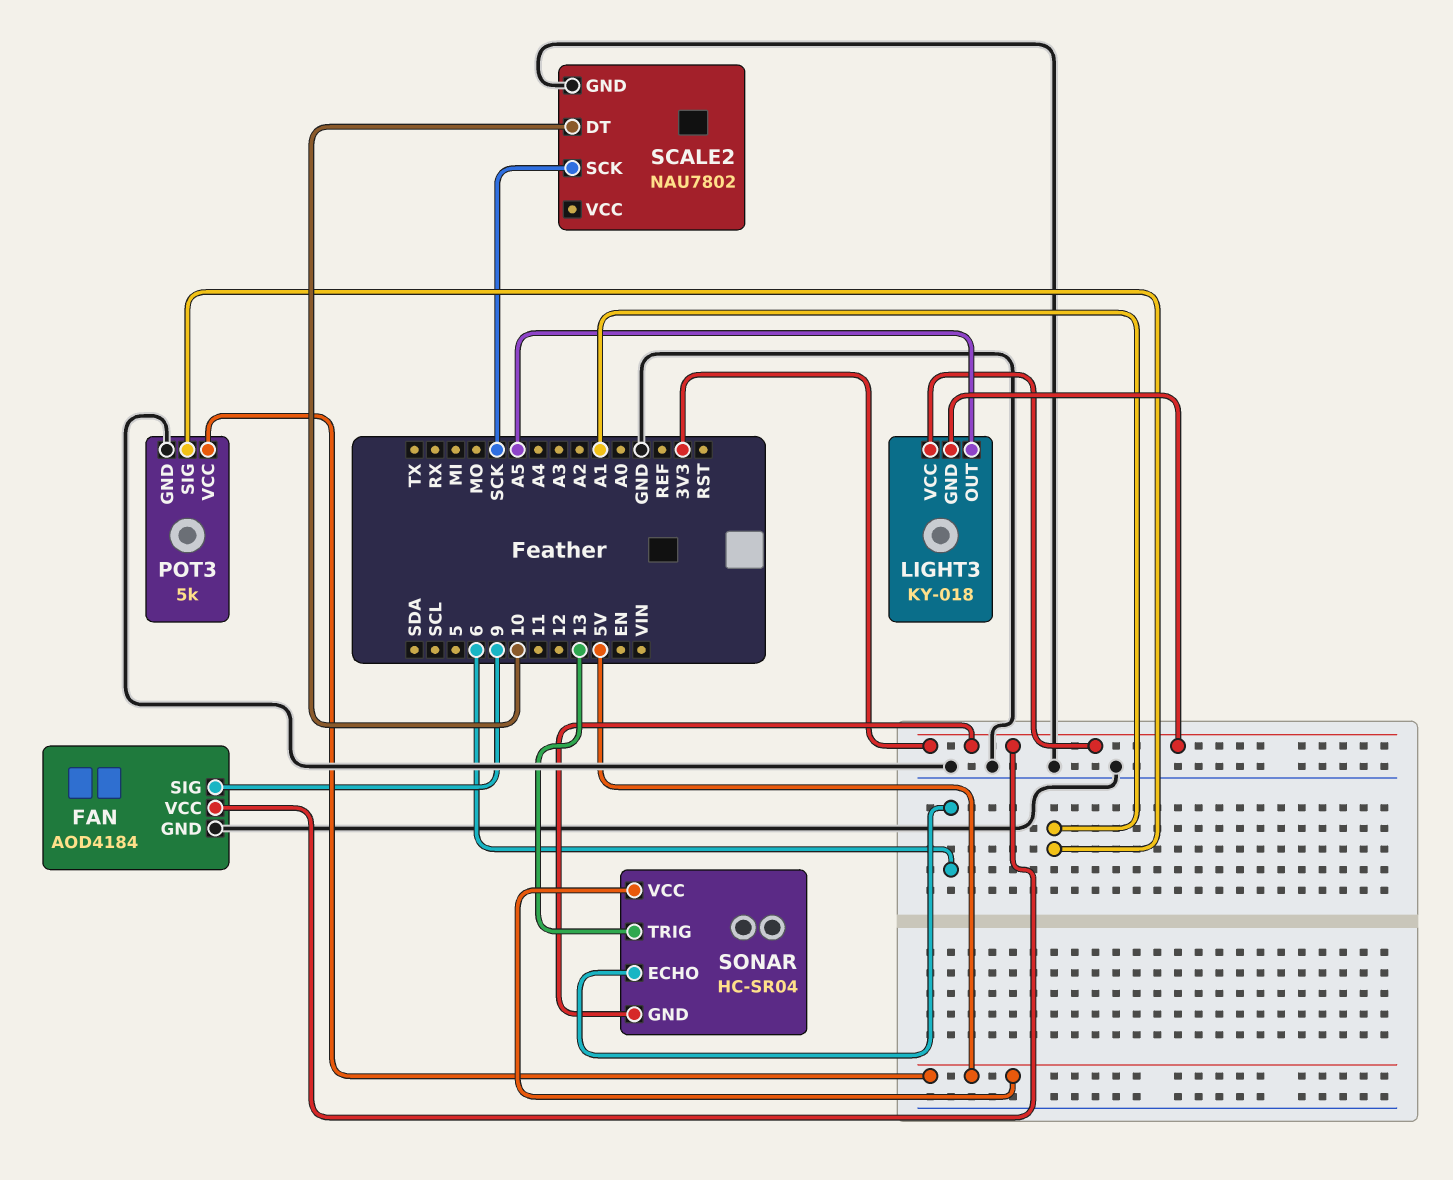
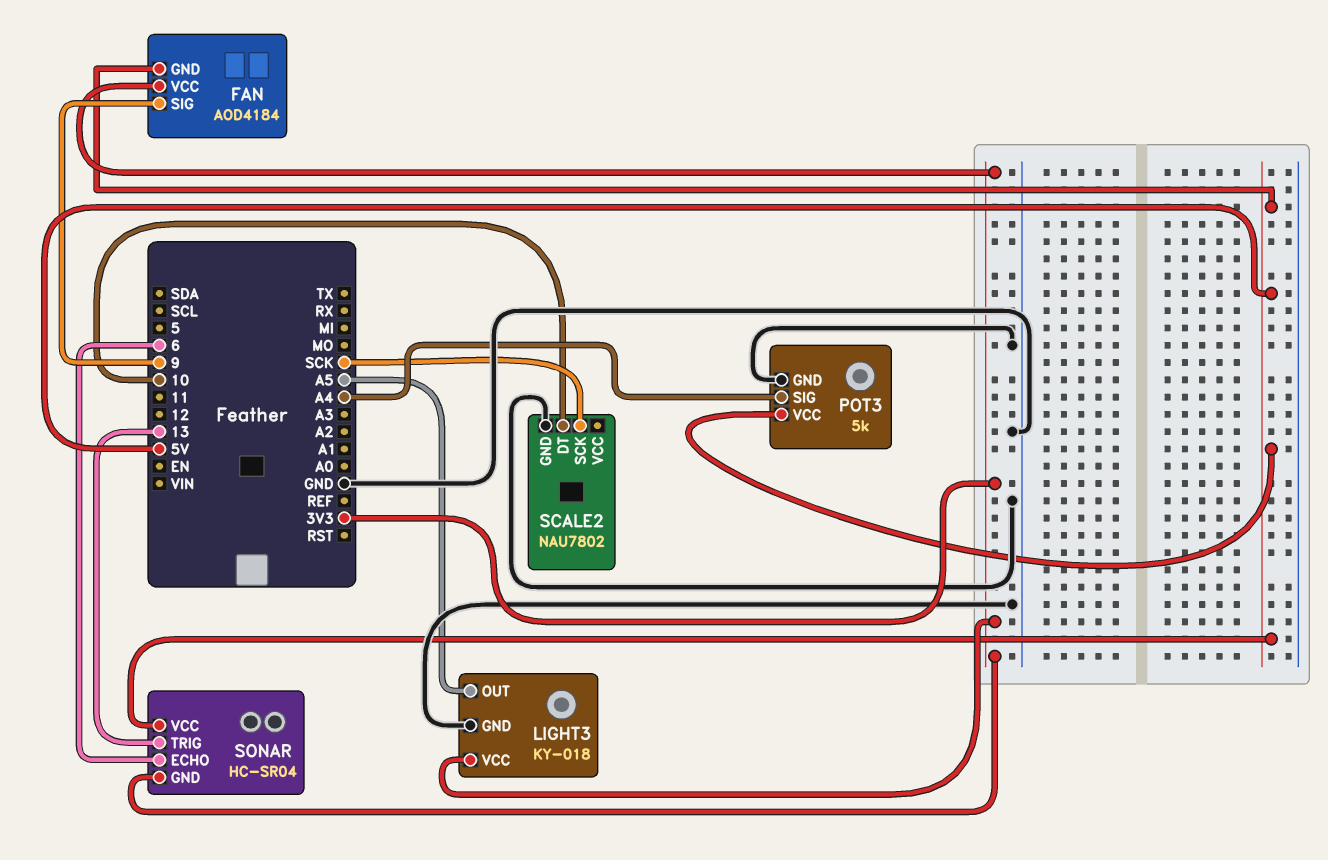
FAN pin GND: GND -> 5V
LIGHT3 pin GND: 3V3 -> GND
POT3 pin SIG: A1 -> A4

